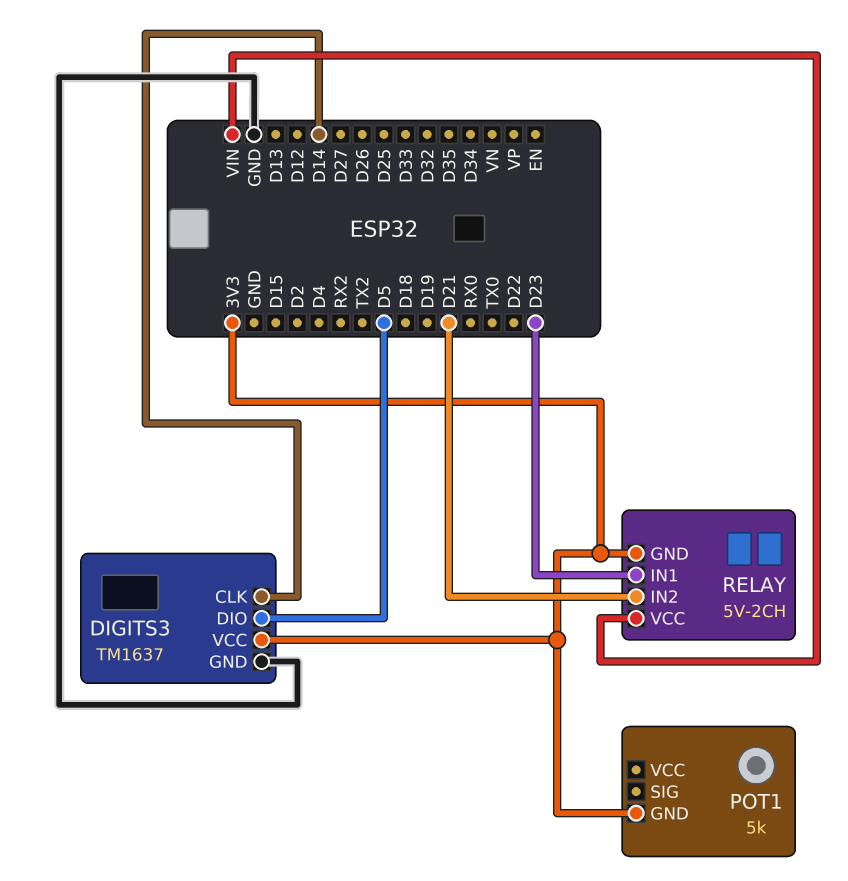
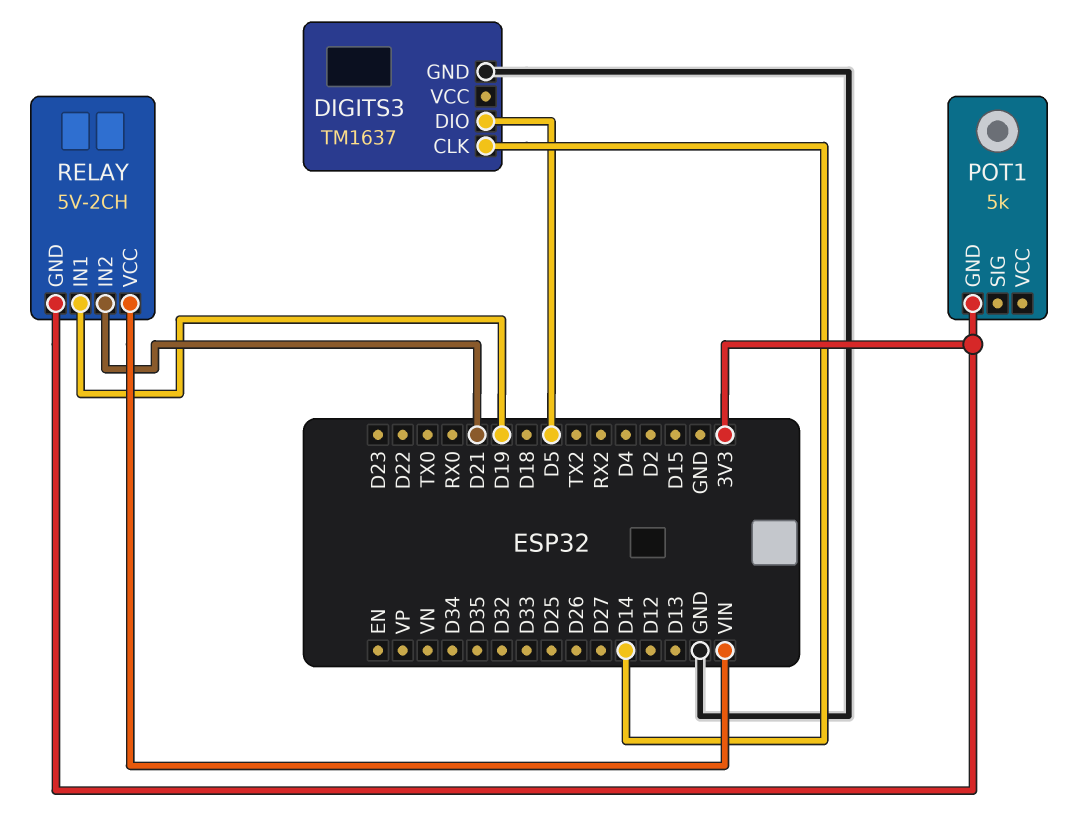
DIGITS3 pin VCC: 3V3 -> none
RELAY pin IN1: D23 -> D19

